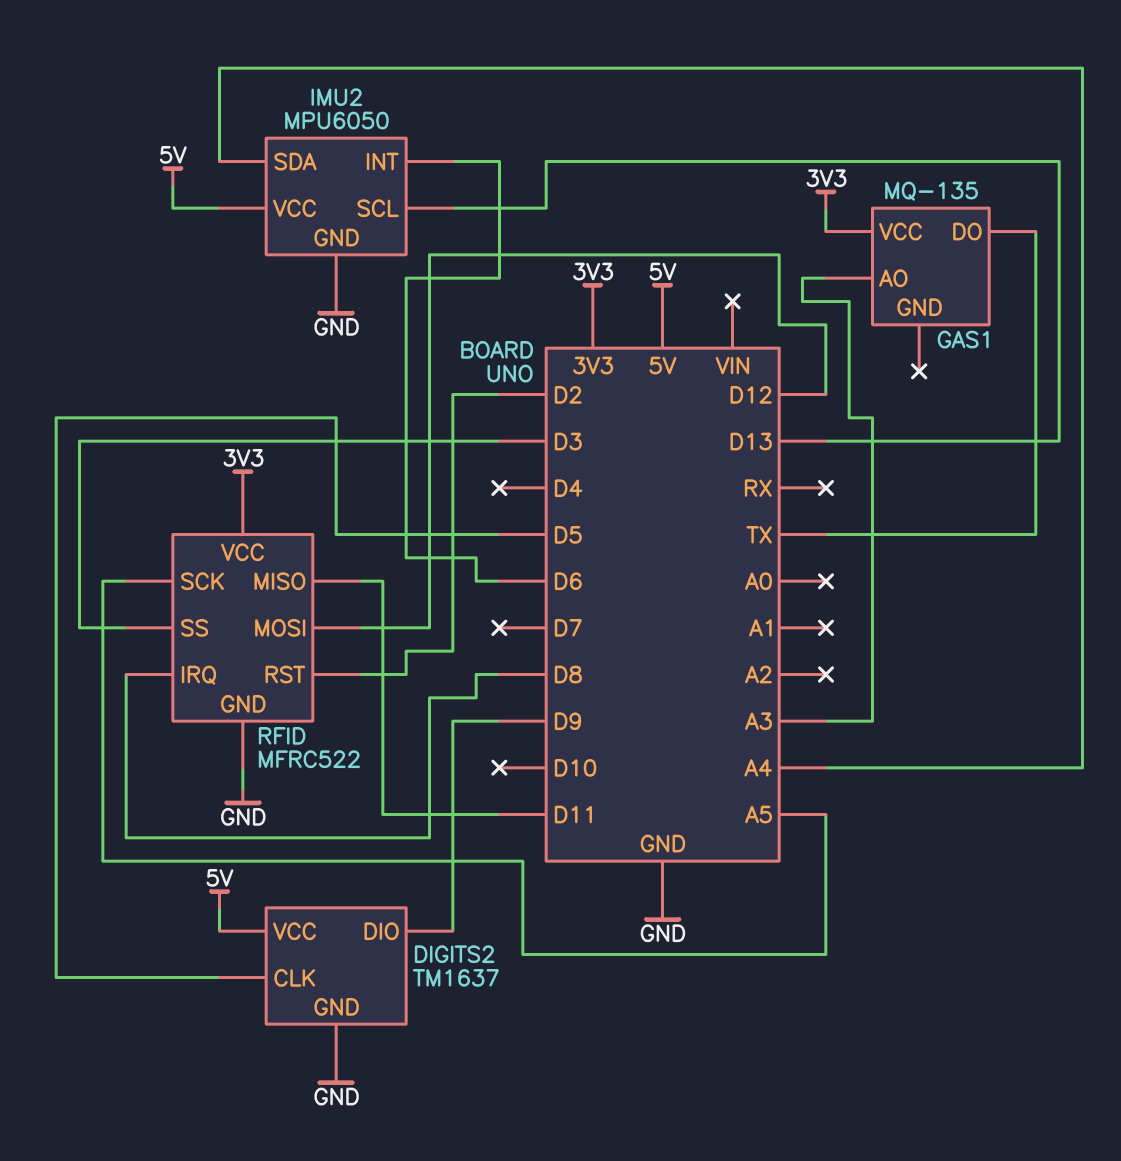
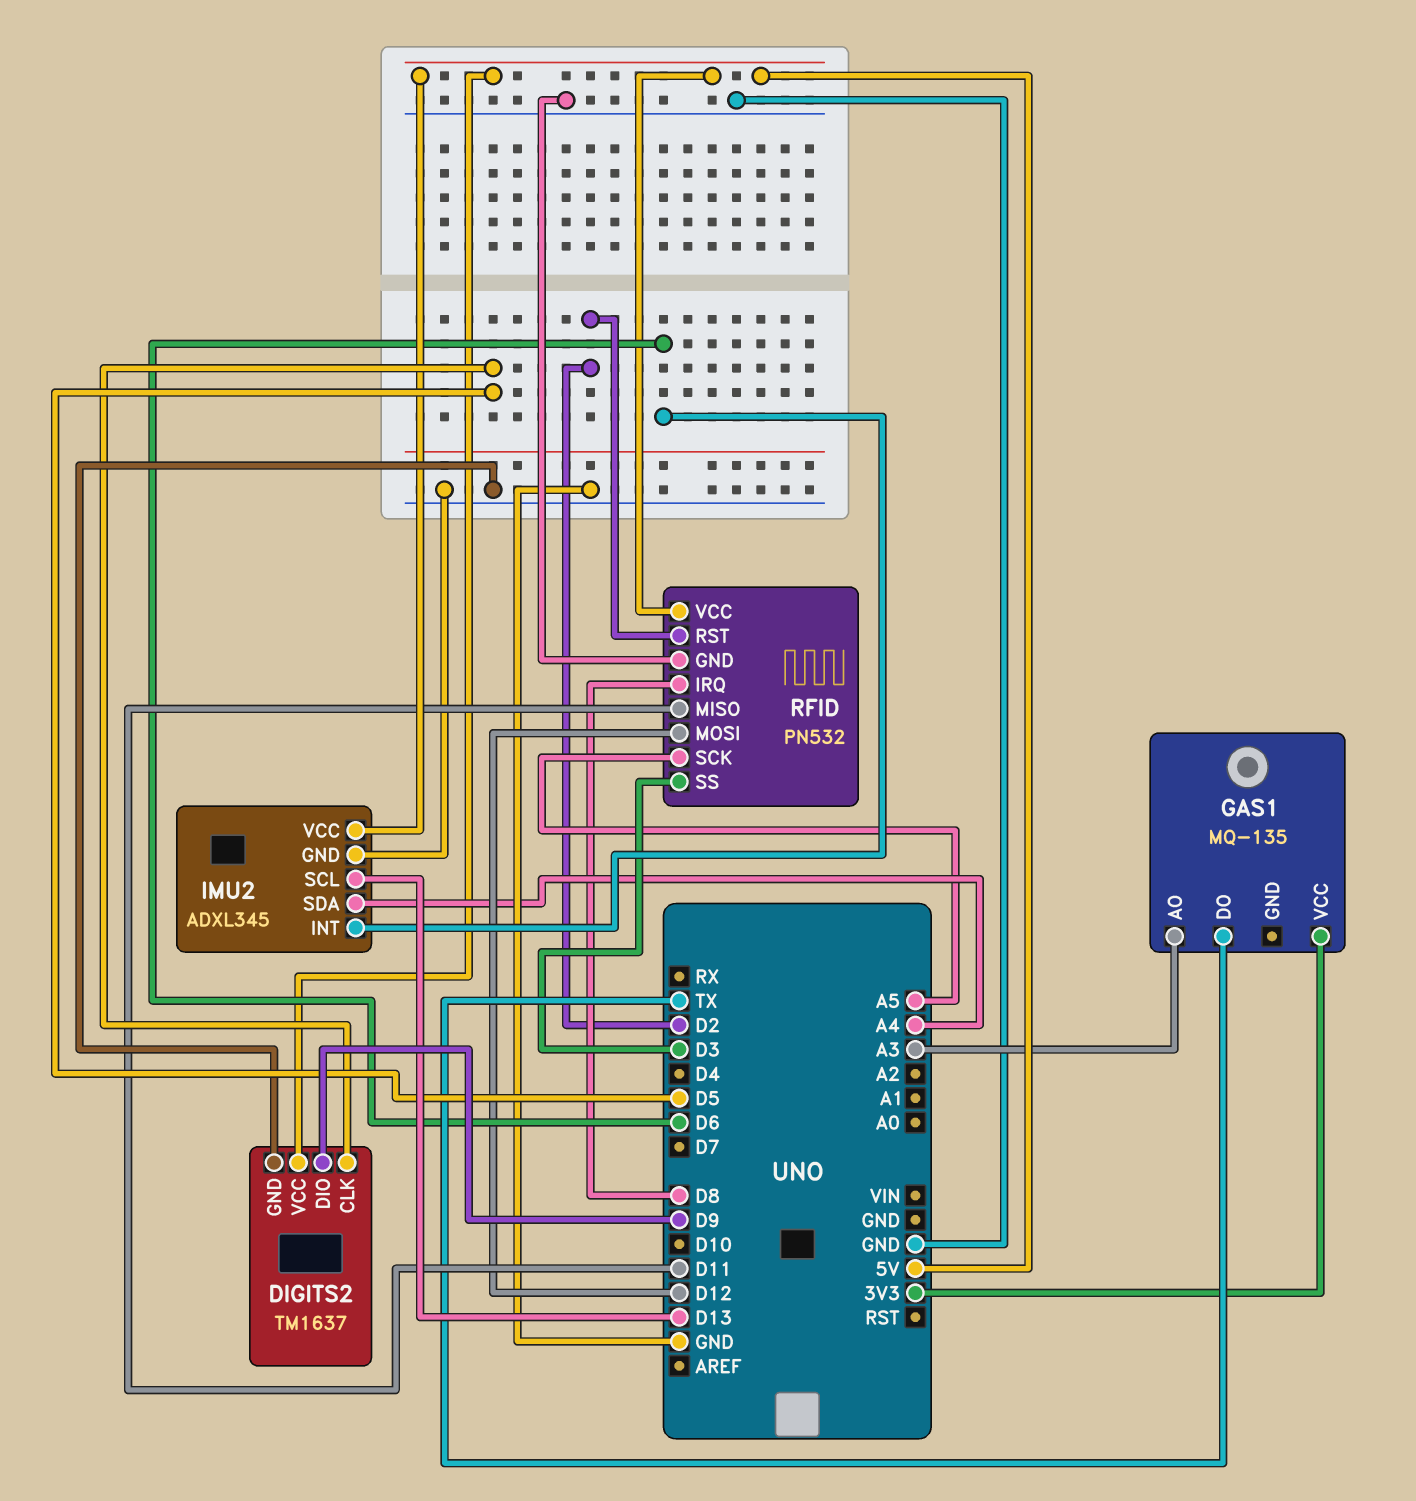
IMU2: MPU6050 -> ADXL345
RFID: MFRC522 -> PN532
RFID pin VCC: 3V3 -> 5V

